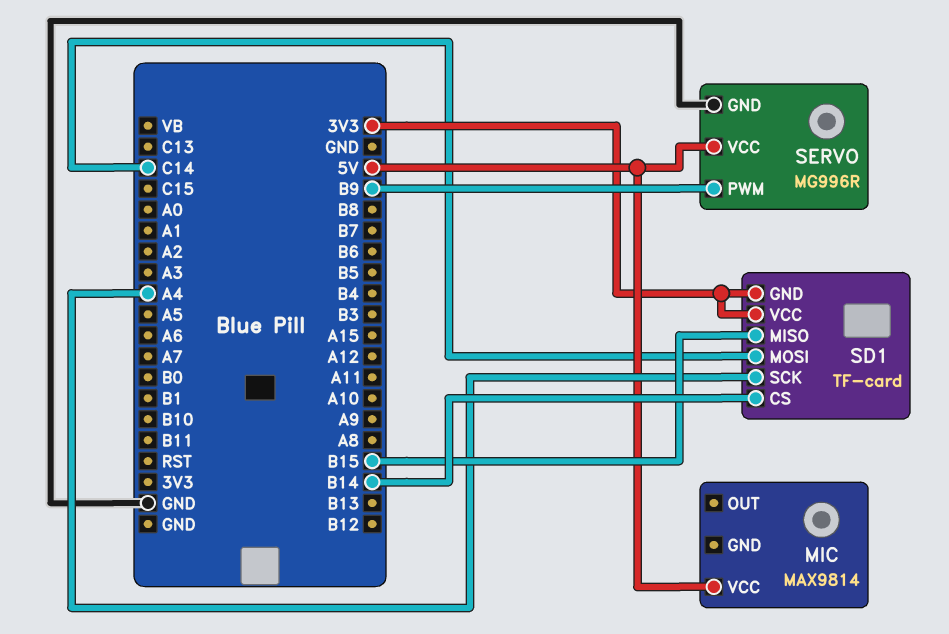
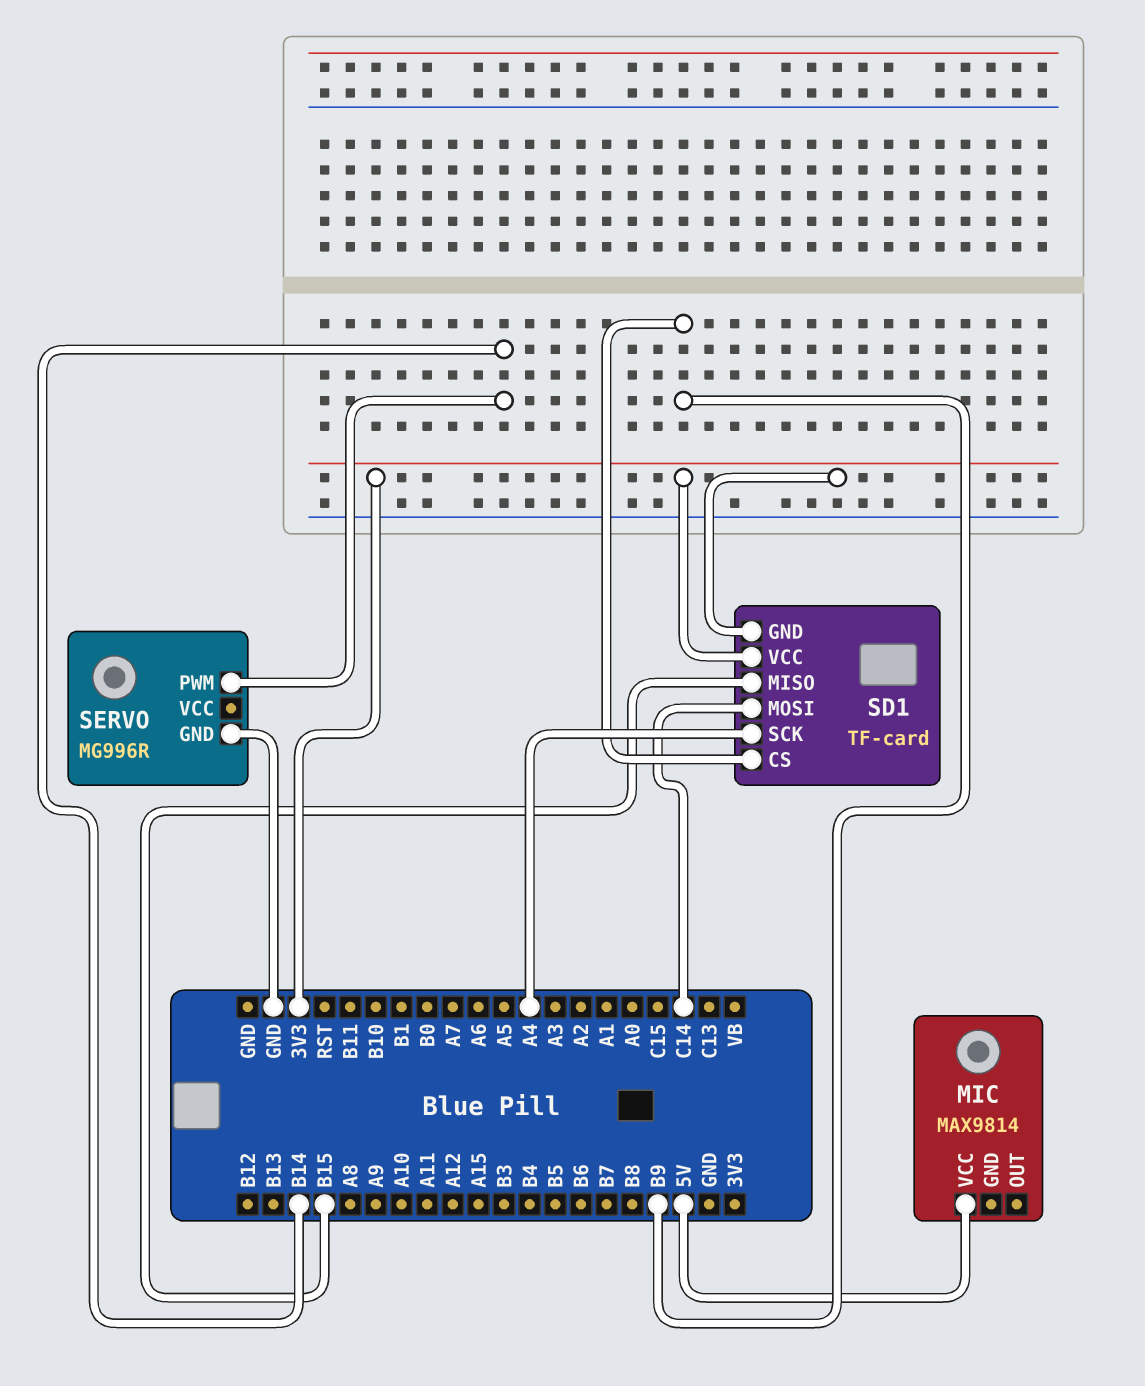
SD1 pin CS: B14 -> B9
SERVO pin PWM: B9 -> B14
SERVO pin VCC: 5V -> none

